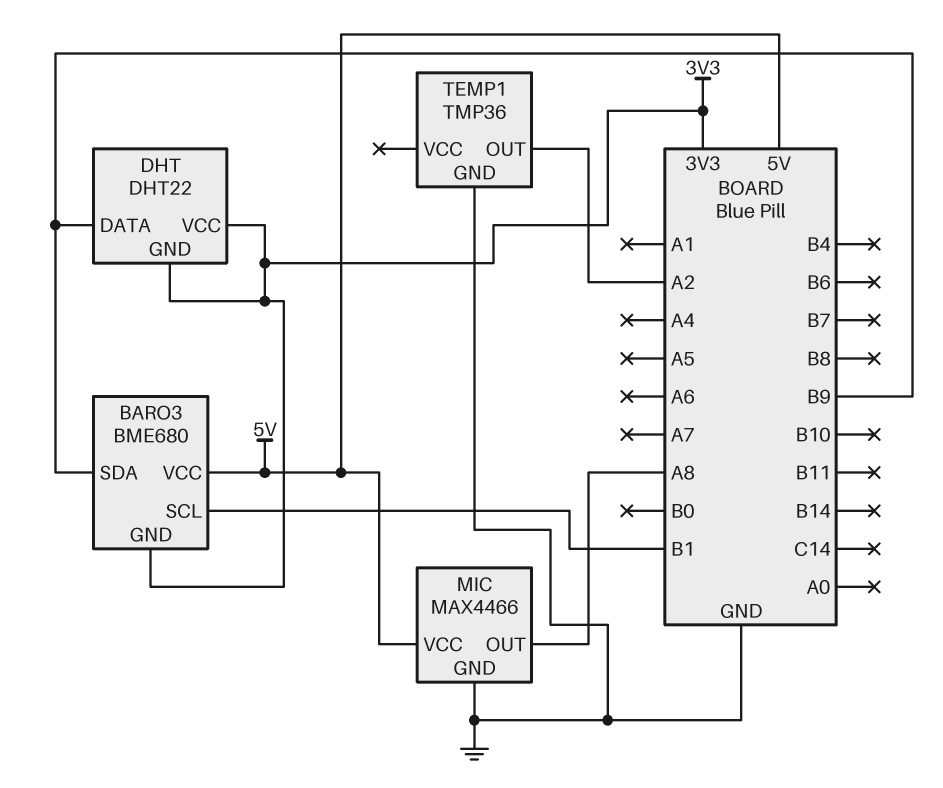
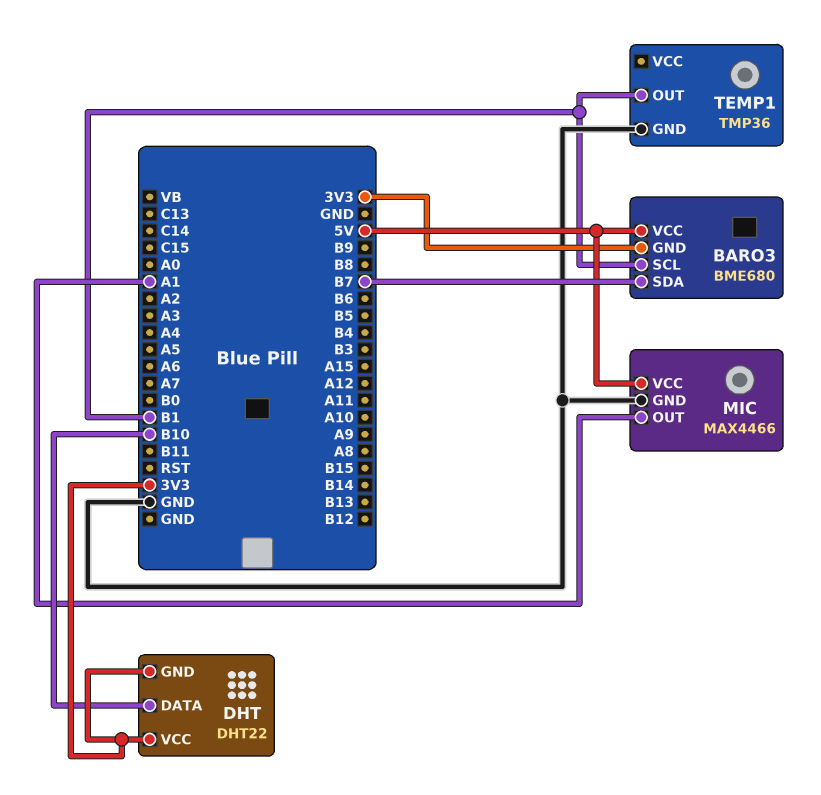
BARO3 pin SDA: B9 -> B7
DHT pin DATA: B9 -> B10
MIC pin OUT: A8 -> A1
TEMP1 pin OUT: A2 -> B1

